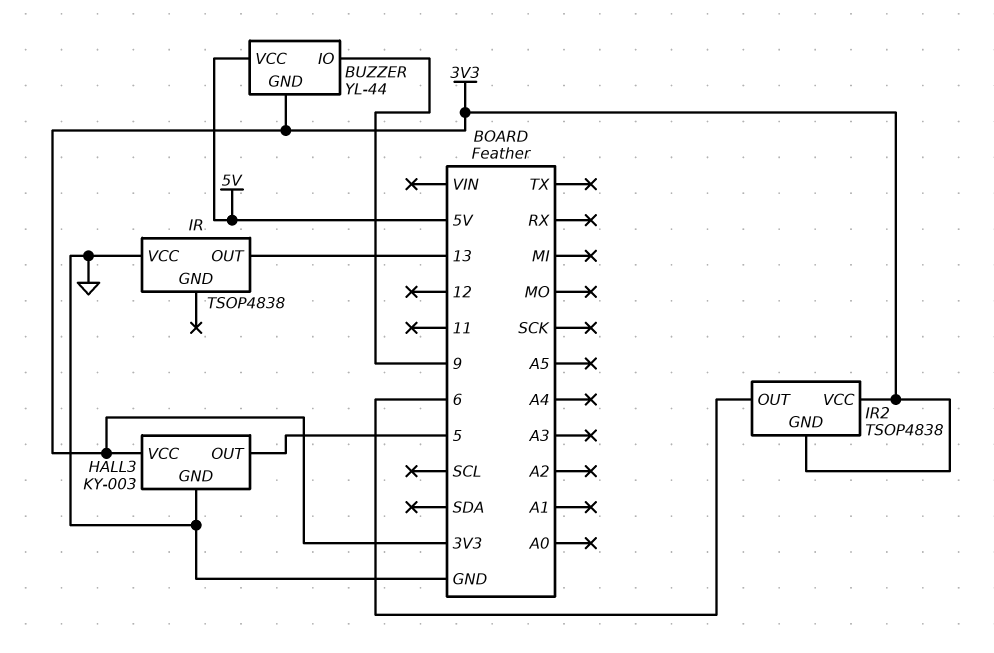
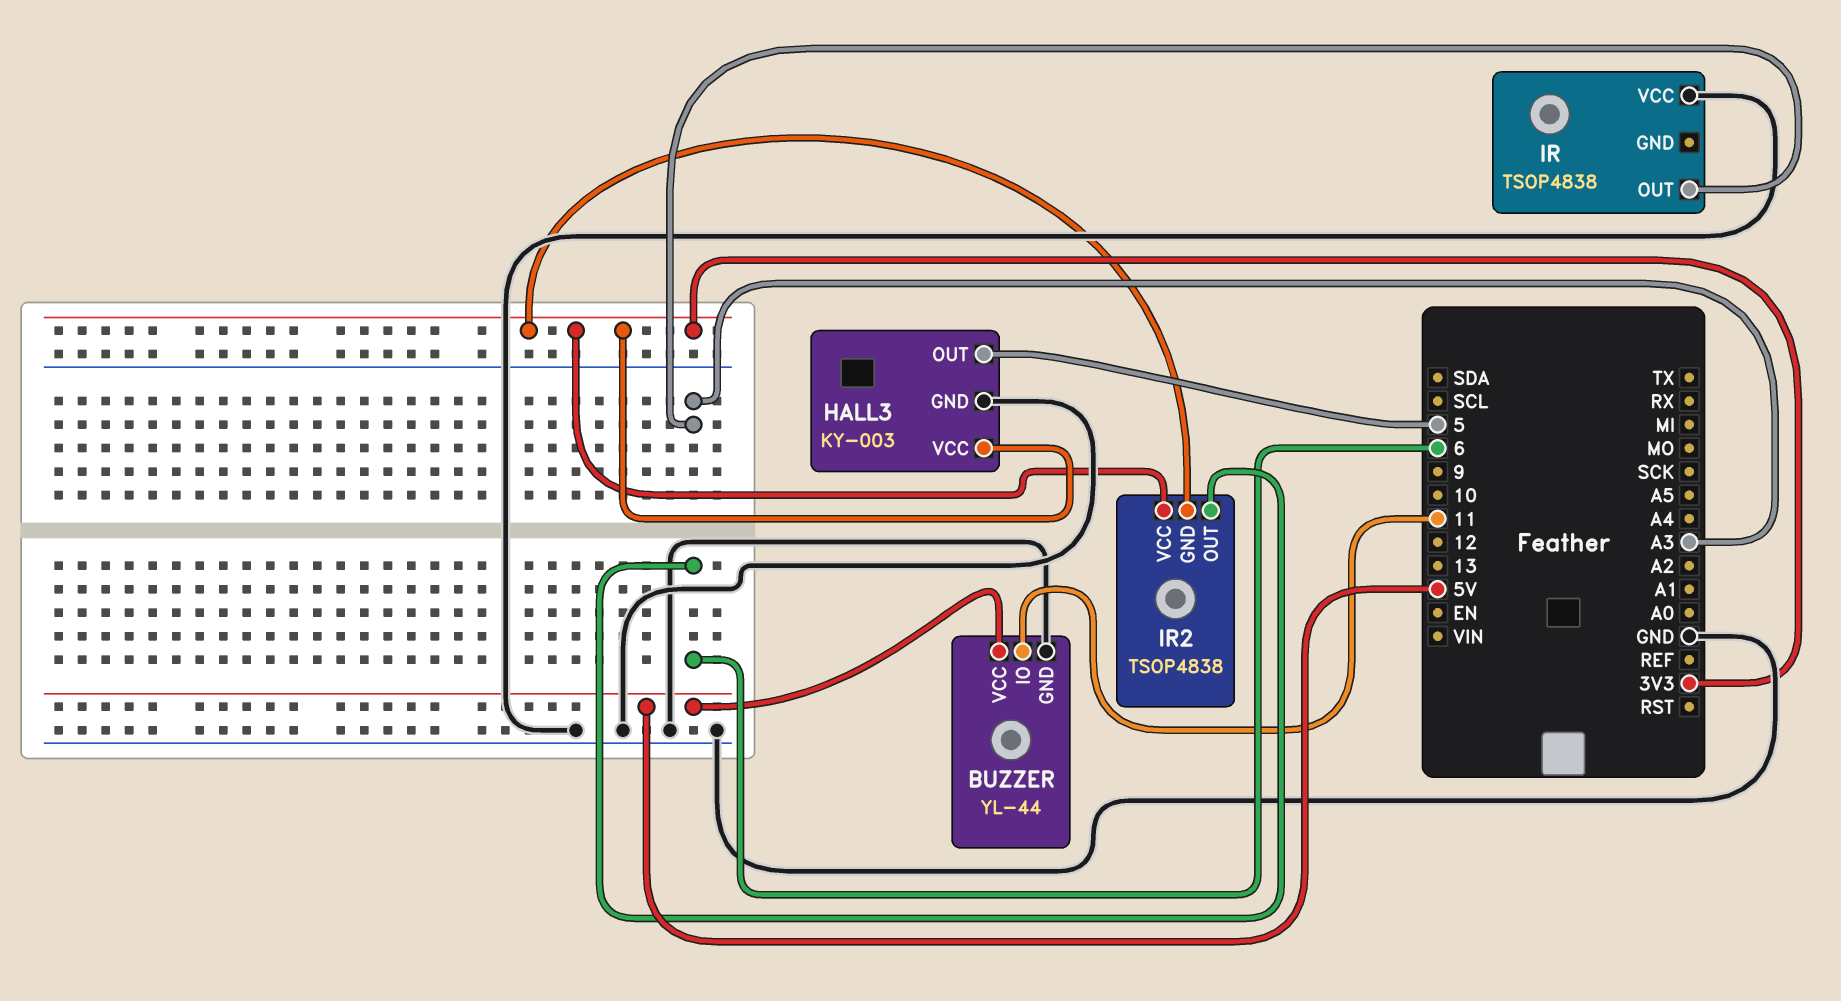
BUZZER pin GND: 3V3 -> GND
BUZZER pin IO: 9 -> 11
IR pin OUT: 13 -> A3

